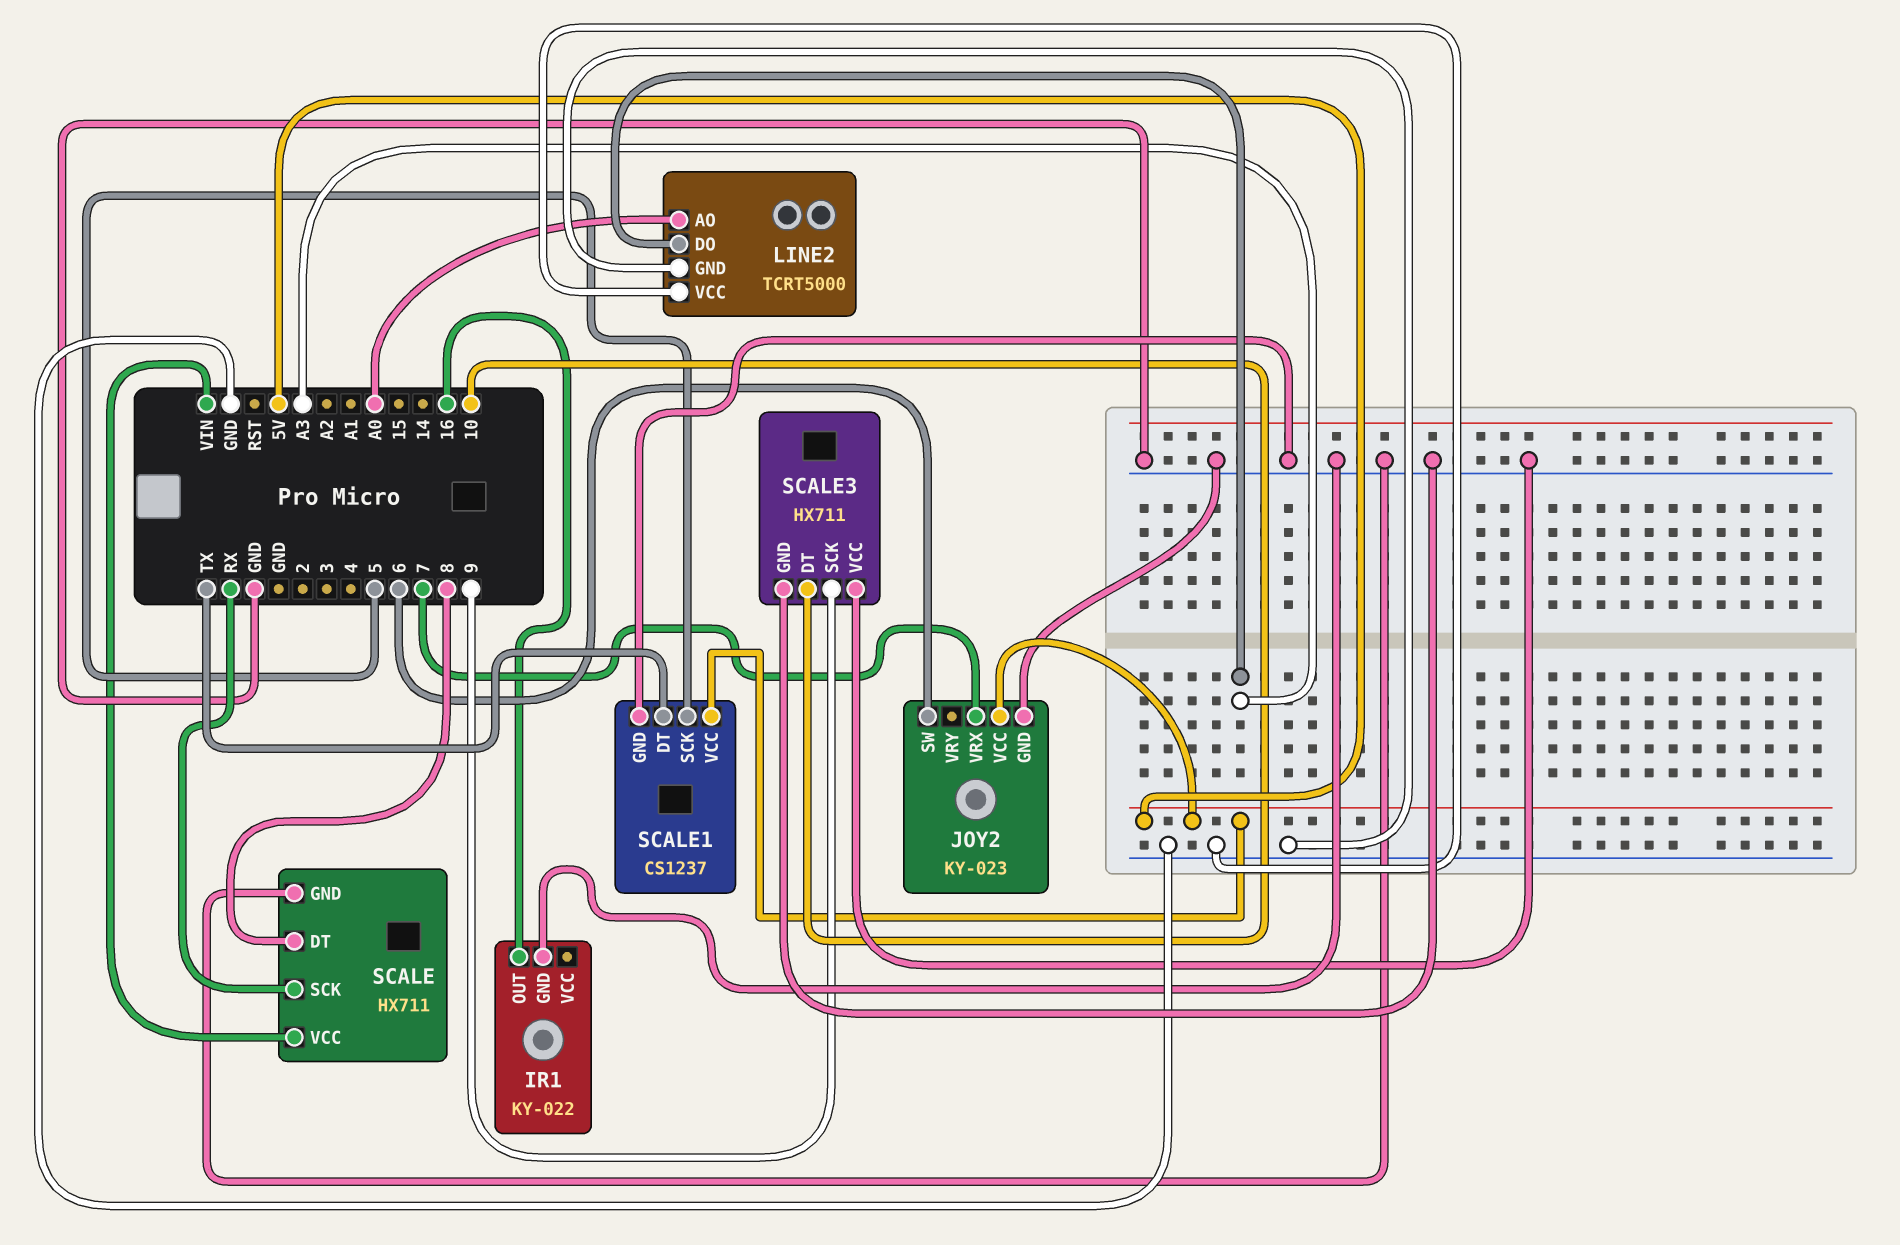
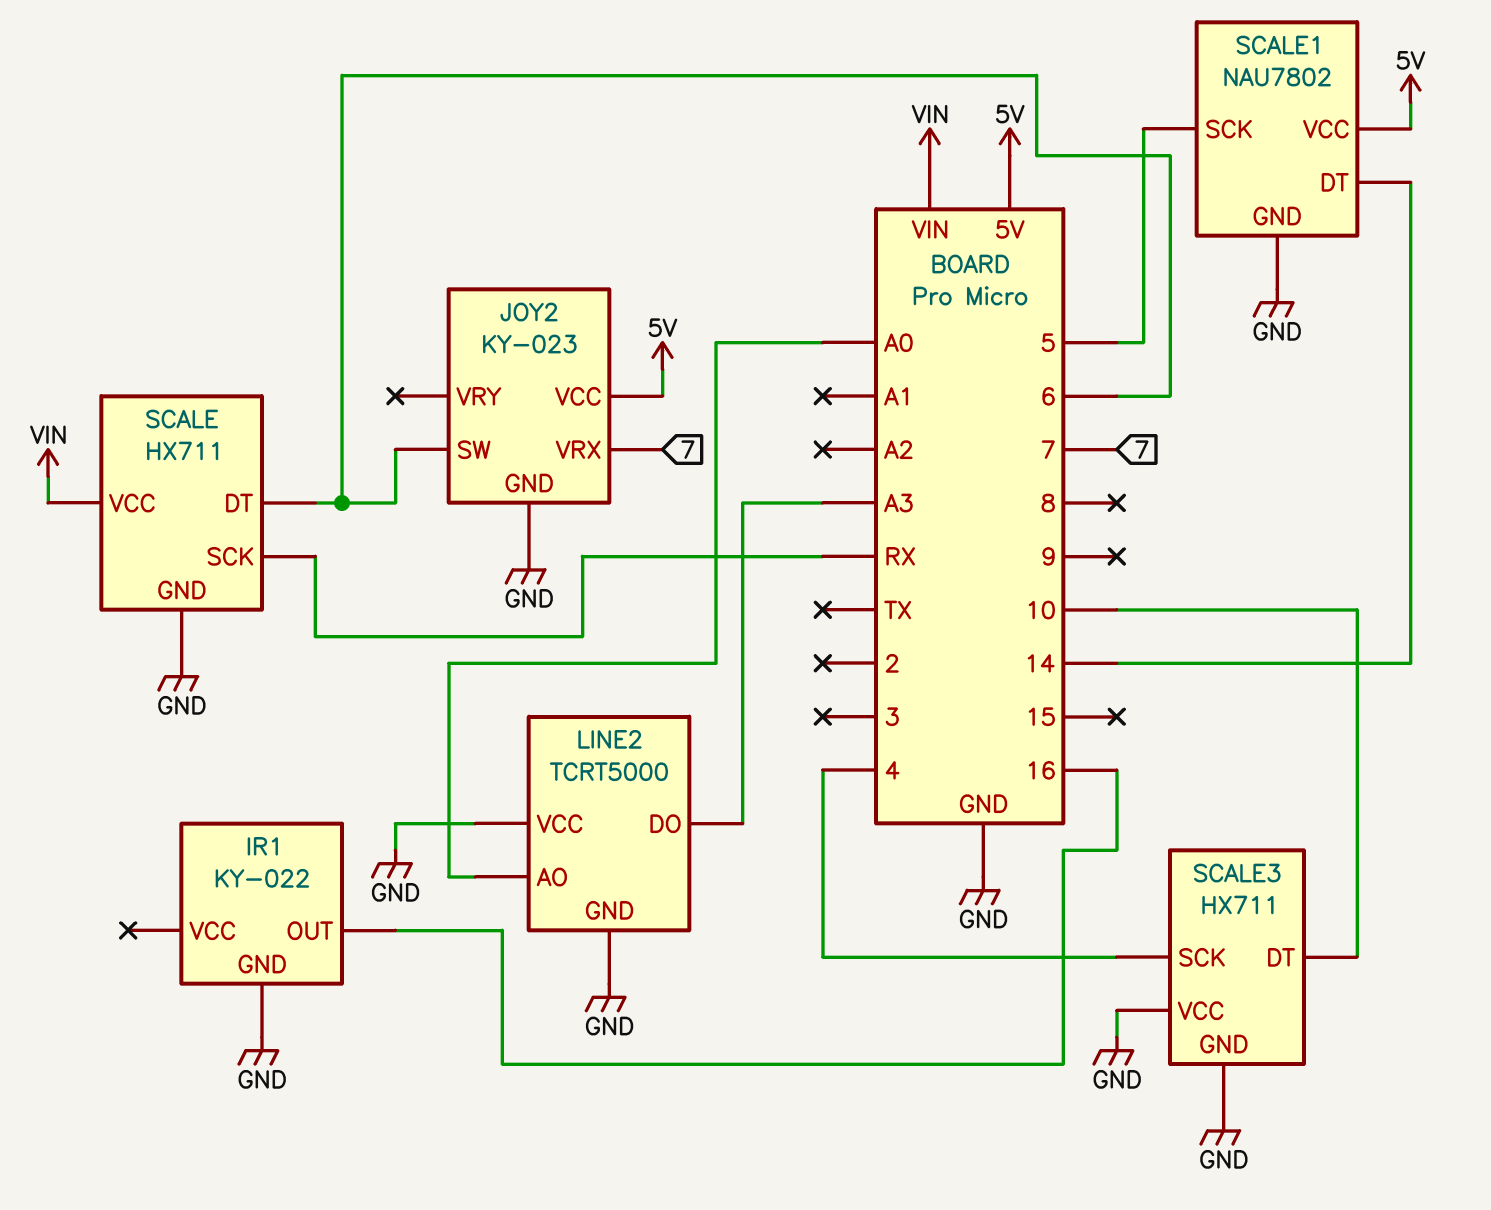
SCALE pin DT: 8 -> 6
SCALE1: CS1237 -> NAU7802
SCALE1 pin DT: TX -> 14
SCALE3 pin SCK: 9 -> 4

